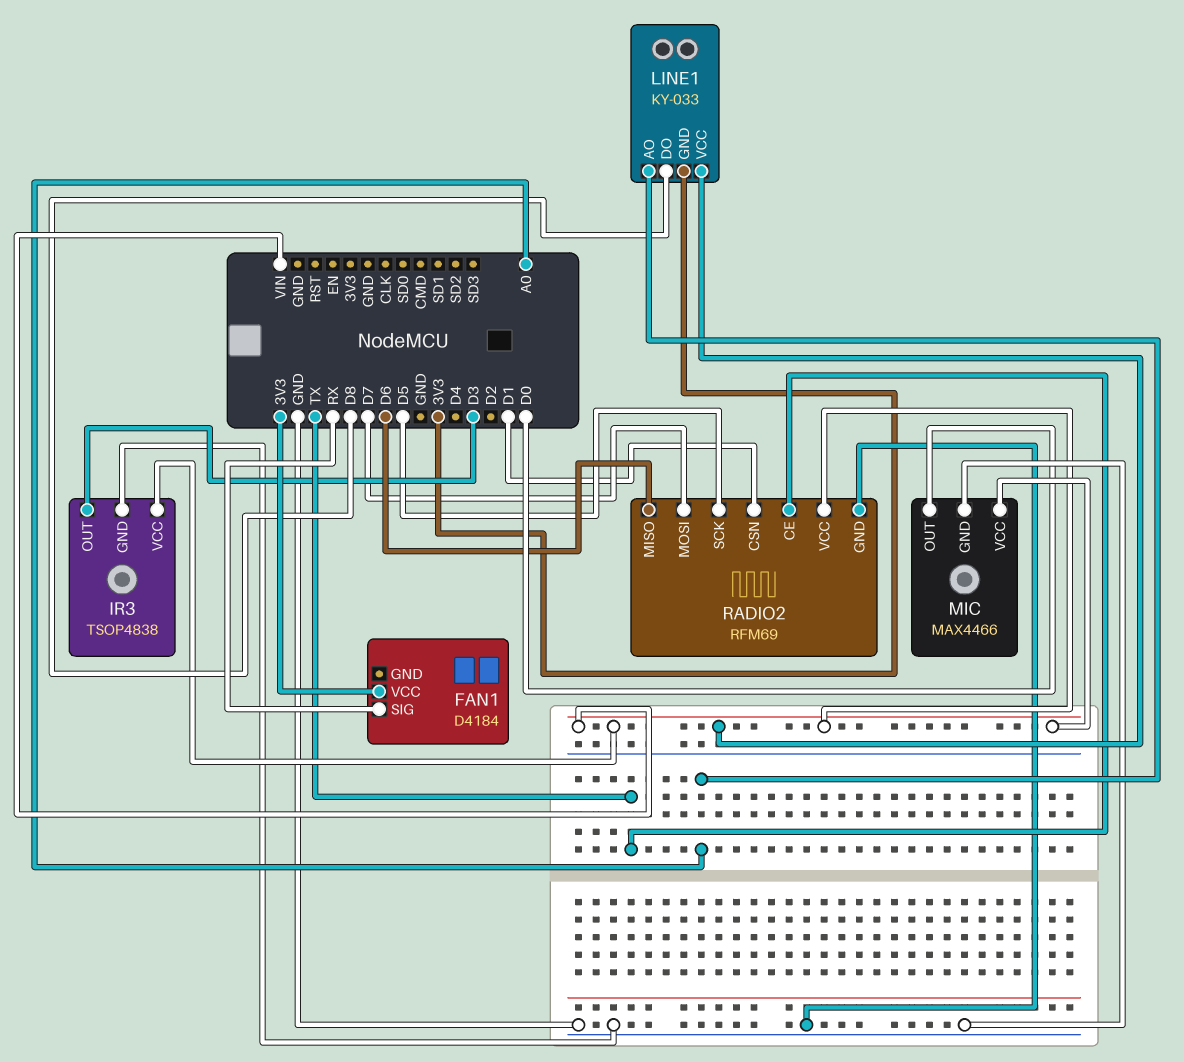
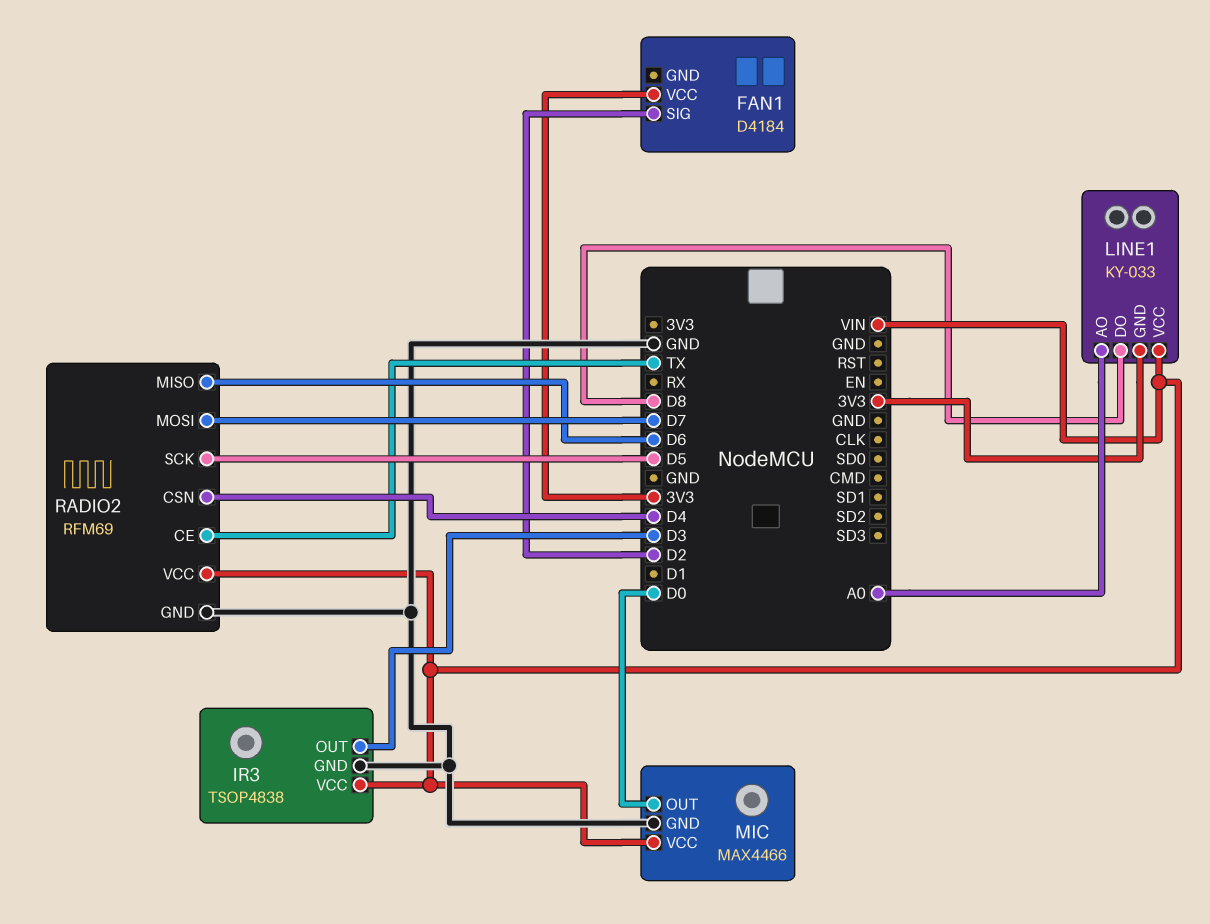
FAN1 pin SIG: RX -> D2
RADIO2 pin CSN: D1 -> D4

